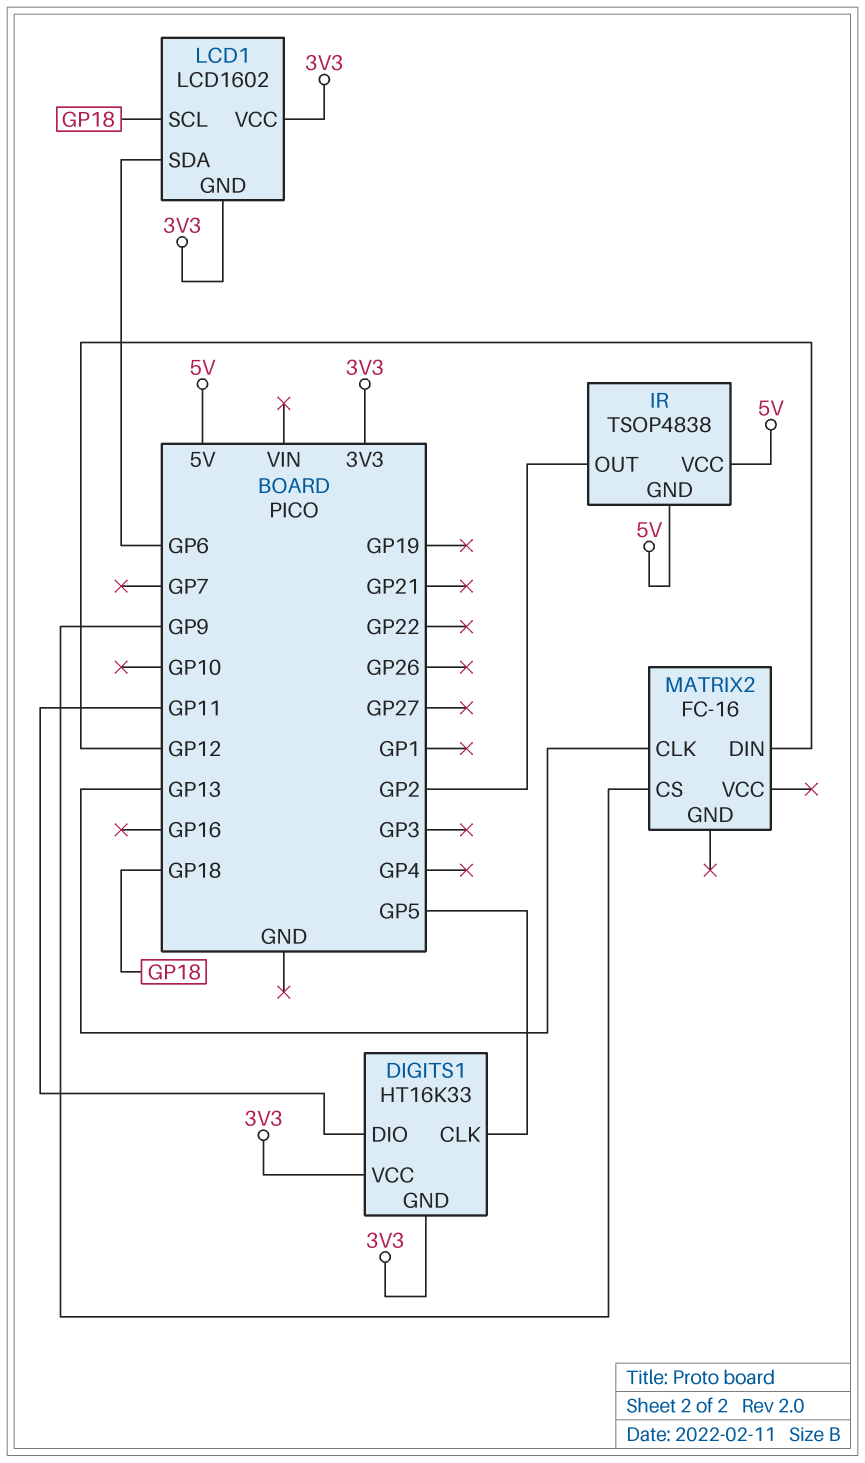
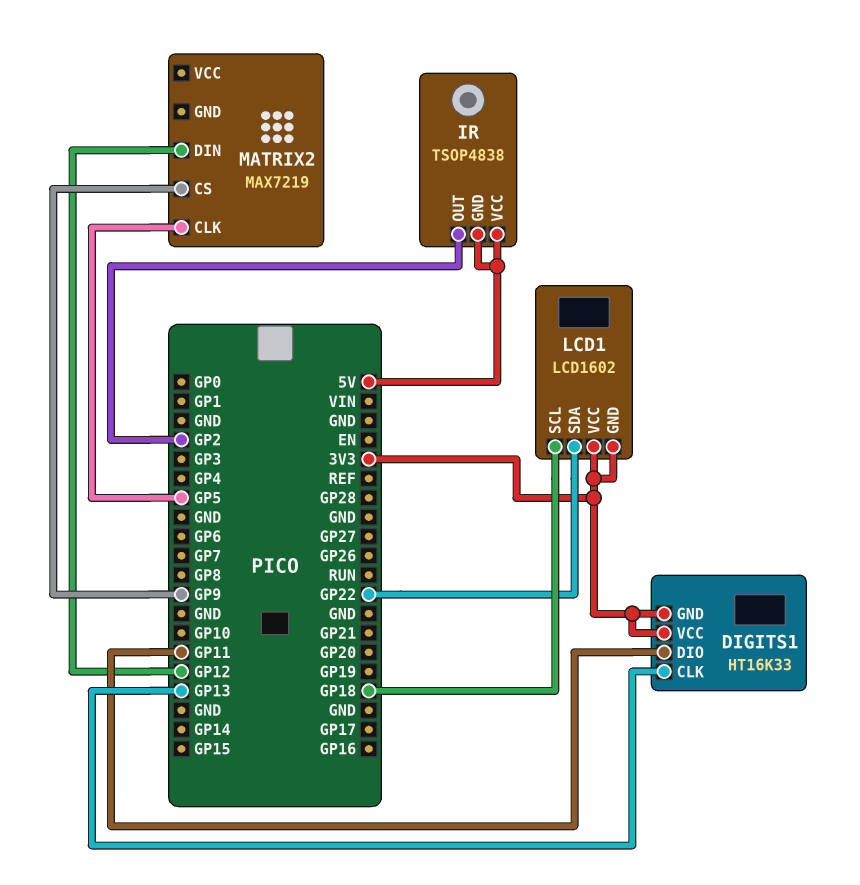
DIGITS1 pin CLK: GP5 -> GP13
LCD1 pin SDA: GP6 -> GP22
MATRIX2: FC-16 -> MAX7219
MATRIX2 pin CLK: GP13 -> GP5

